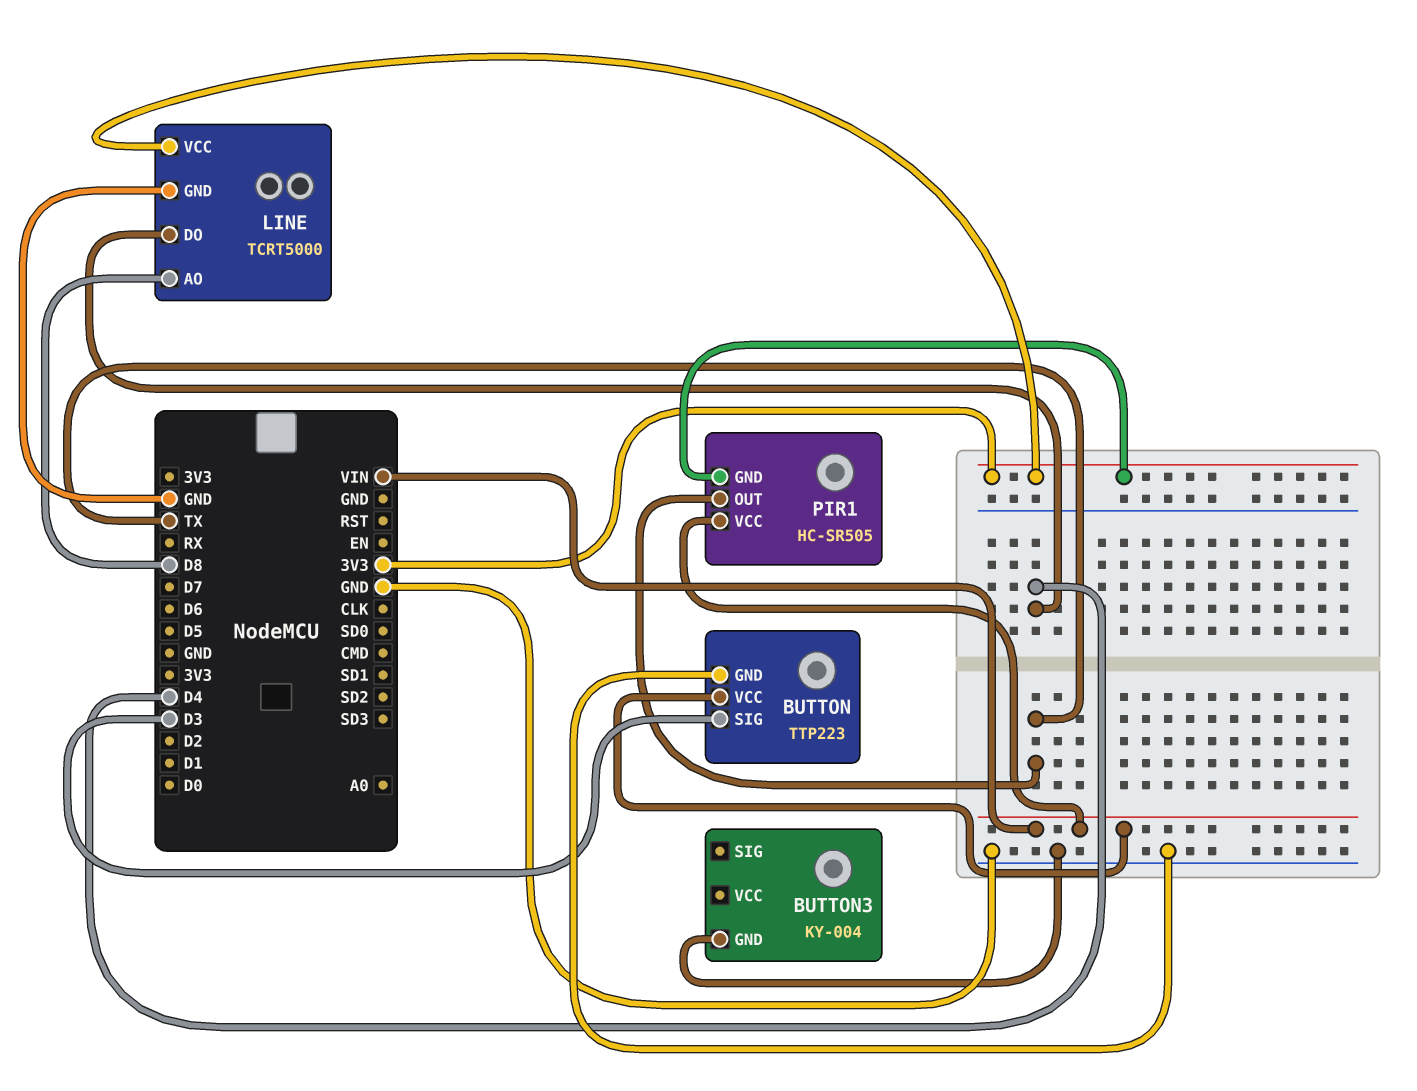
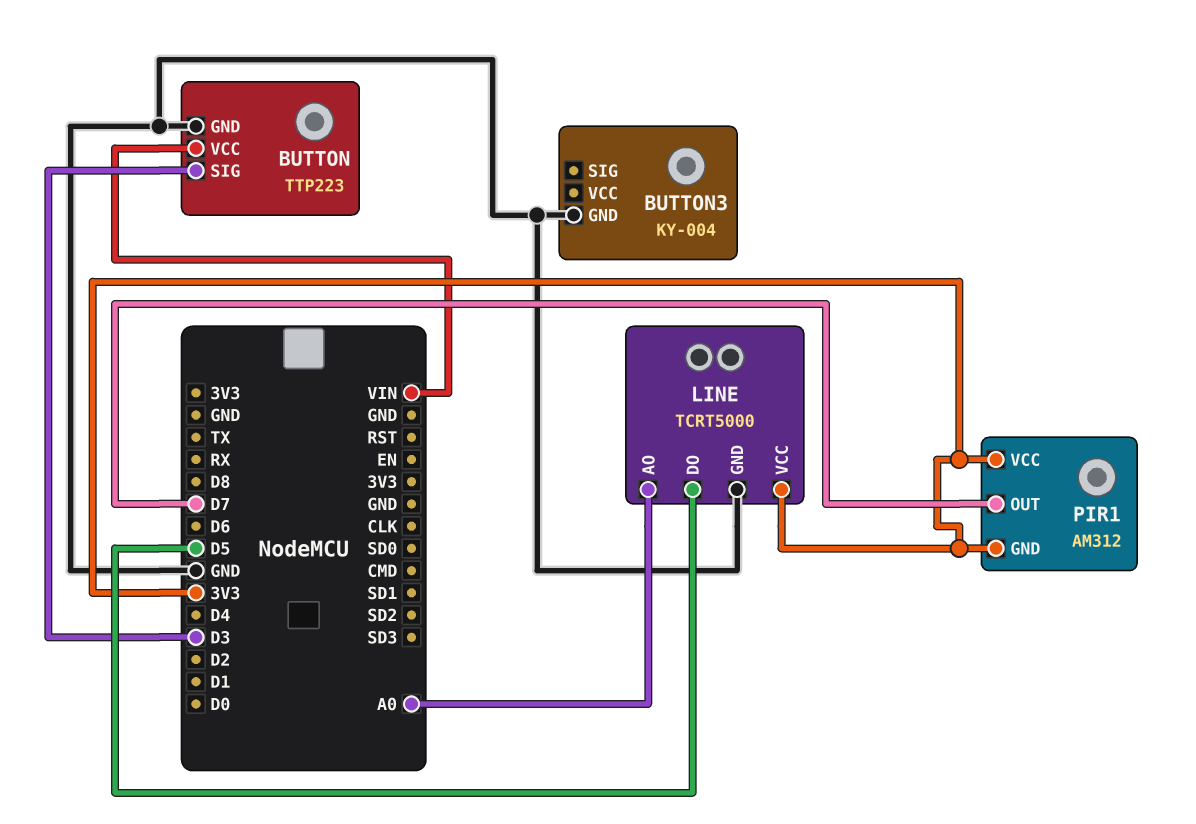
LINE pin AO: D8 -> A0
LINE pin DO: D4 -> D5
PIR1: HC-SR505 -> AM312
PIR1 pin OUT: TX -> D7
PIR1 pin VCC: VIN -> 3V3

